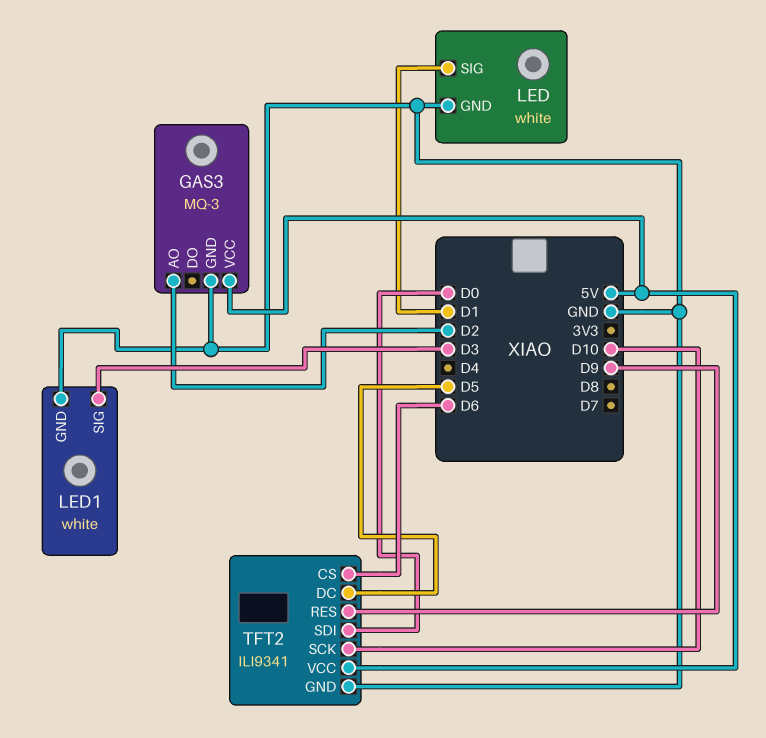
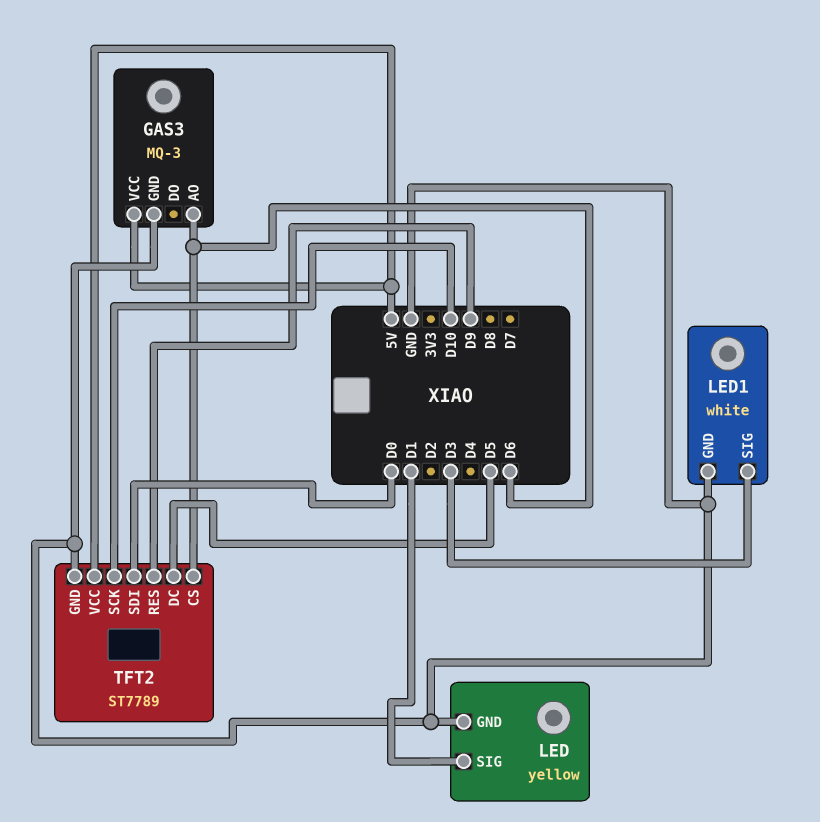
GAS3 pin AO: D2 -> D6
LED: white -> yellow
TFT2: ILI9341 -> ST7789

